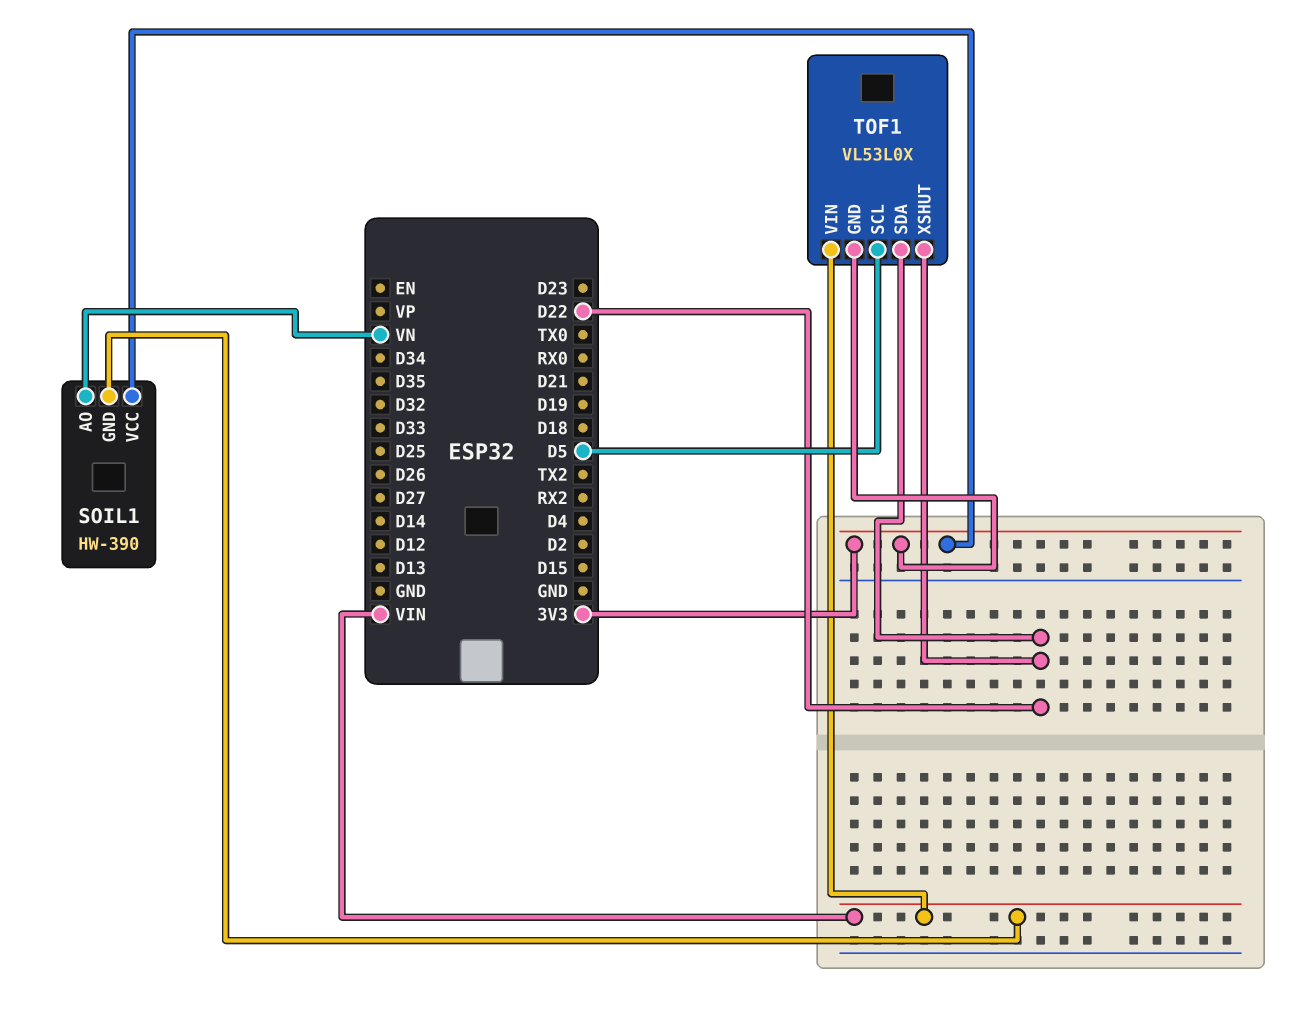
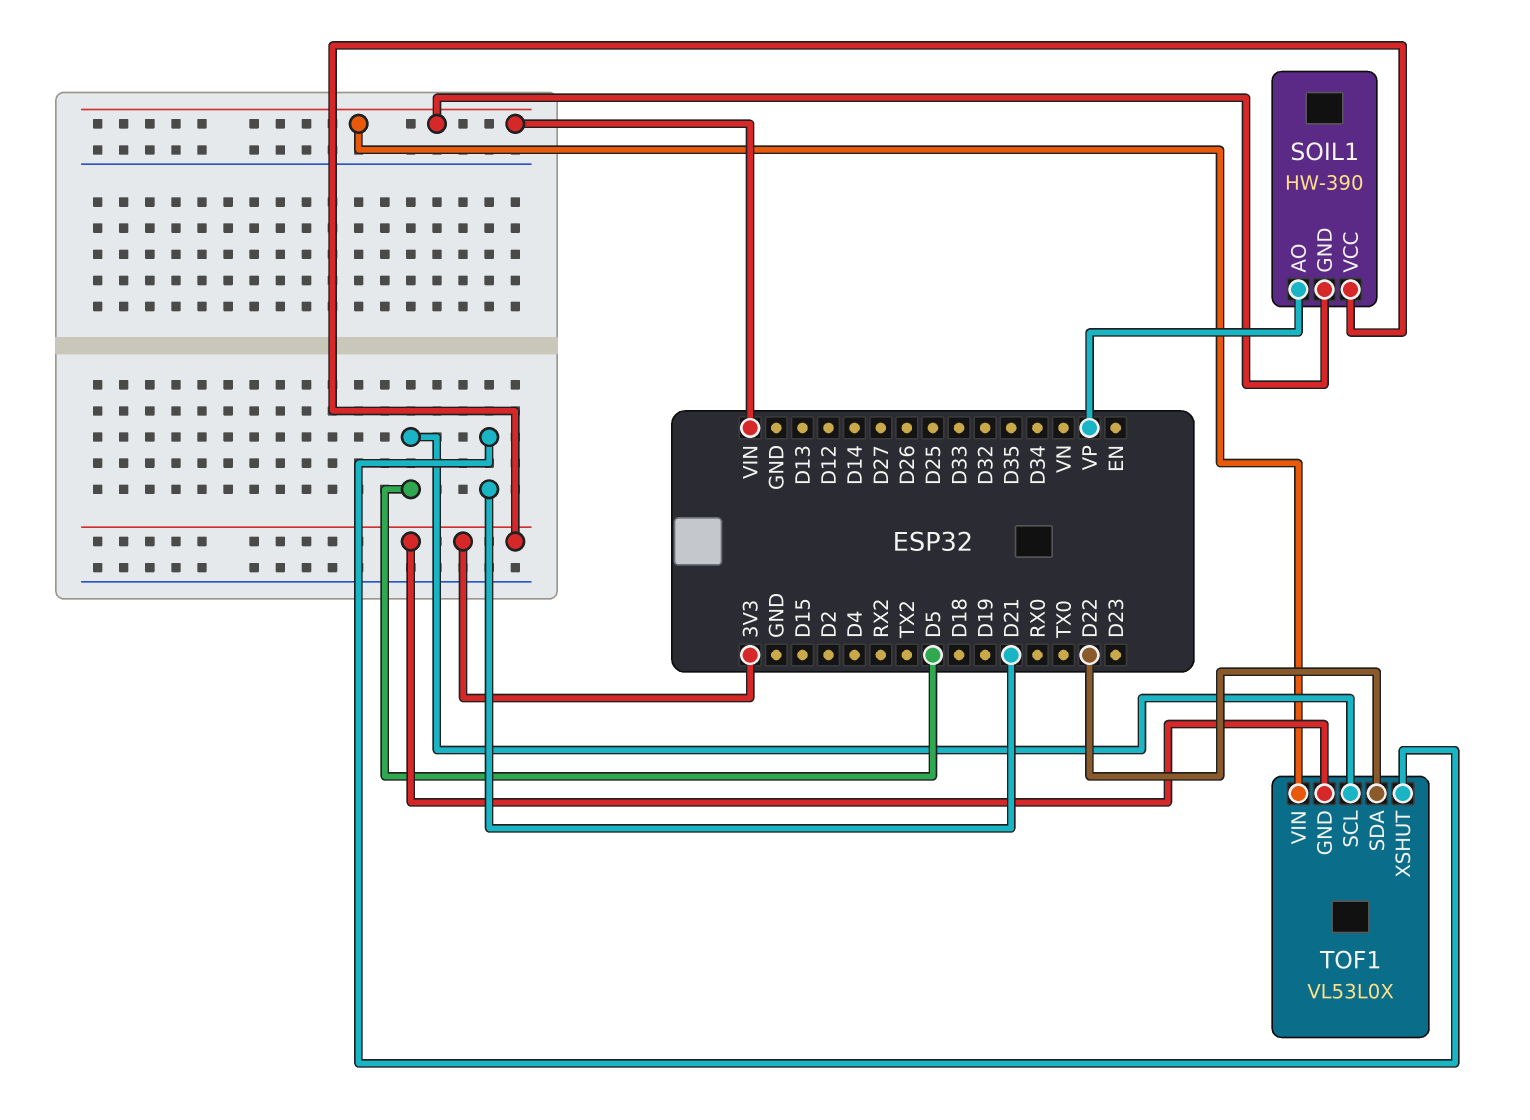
SOIL1 pin AO: VN -> VP
TOF1 pin XSHUT: D22 -> D21

